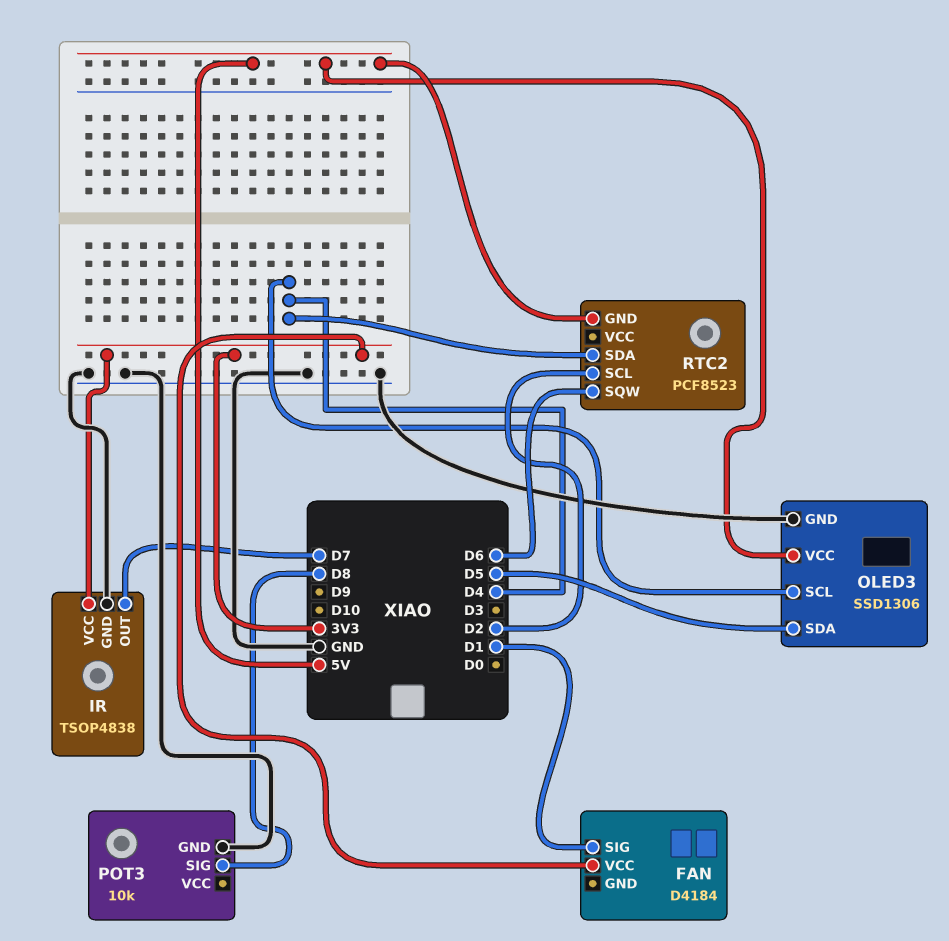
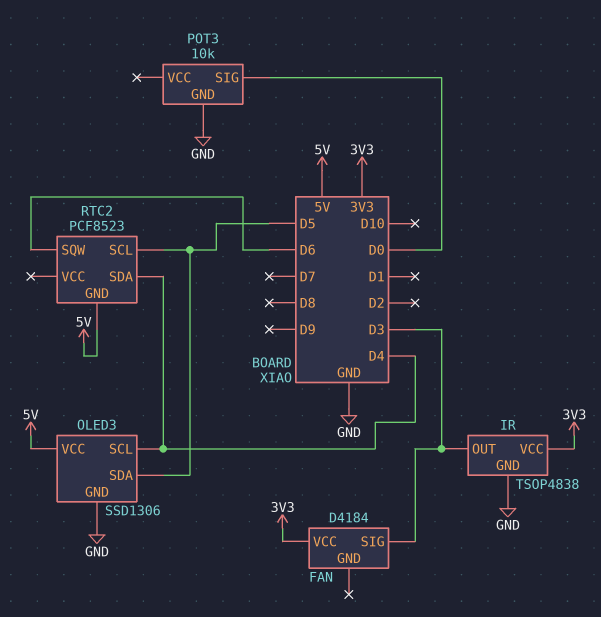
FAN pin SIG: D1 -> D3
IR pin OUT: D7 -> D3
POT3 pin SIG: D8 -> D0
RTC2 pin SCL: D2 -> D5

